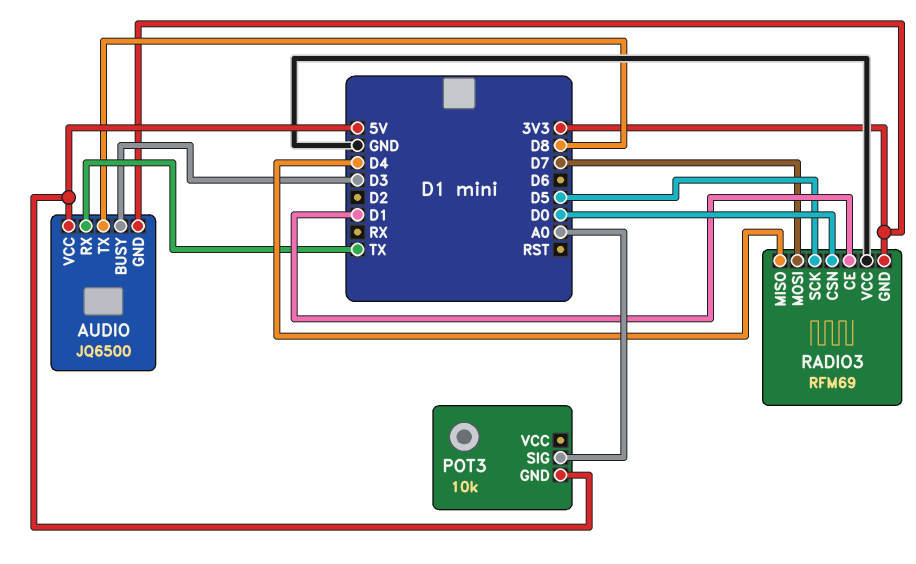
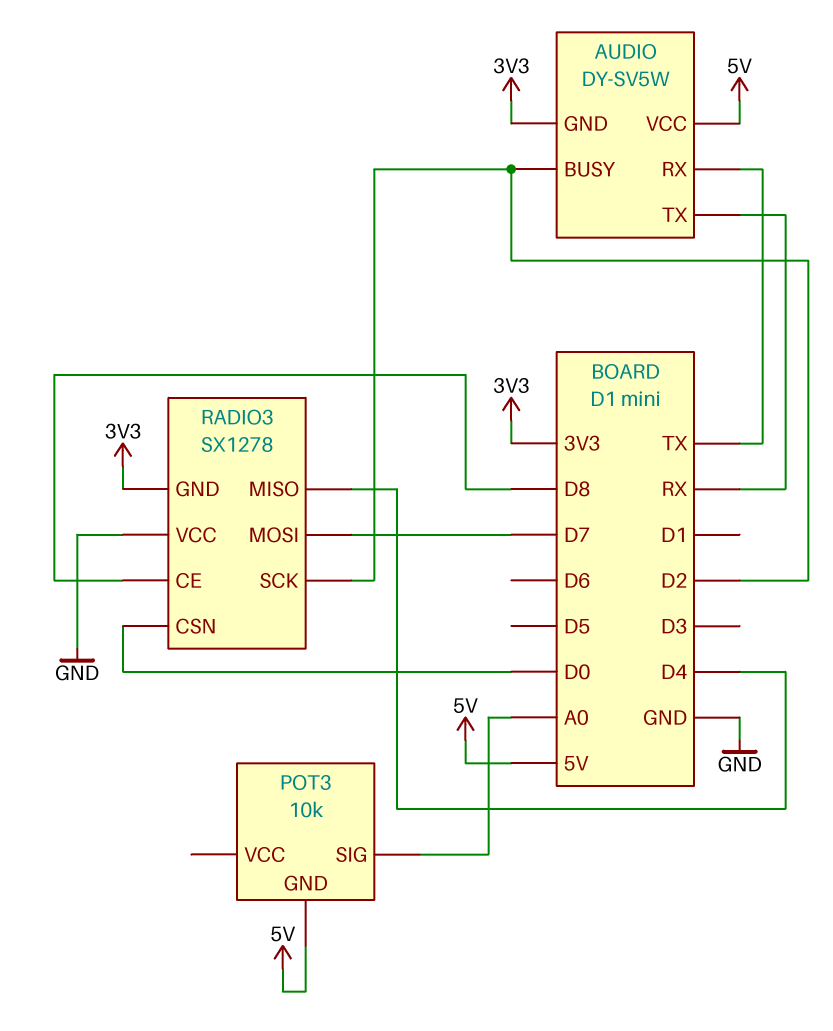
AUDIO: JQ6500 -> DY-SV5W
AUDIO pin BUSY: D3 -> D2
AUDIO pin TX: D8 -> RX
RADIO3: RFM69 -> SX1278
RADIO3 pin CE: D1 -> D8
RADIO3 pin SCK: D5 -> D2

